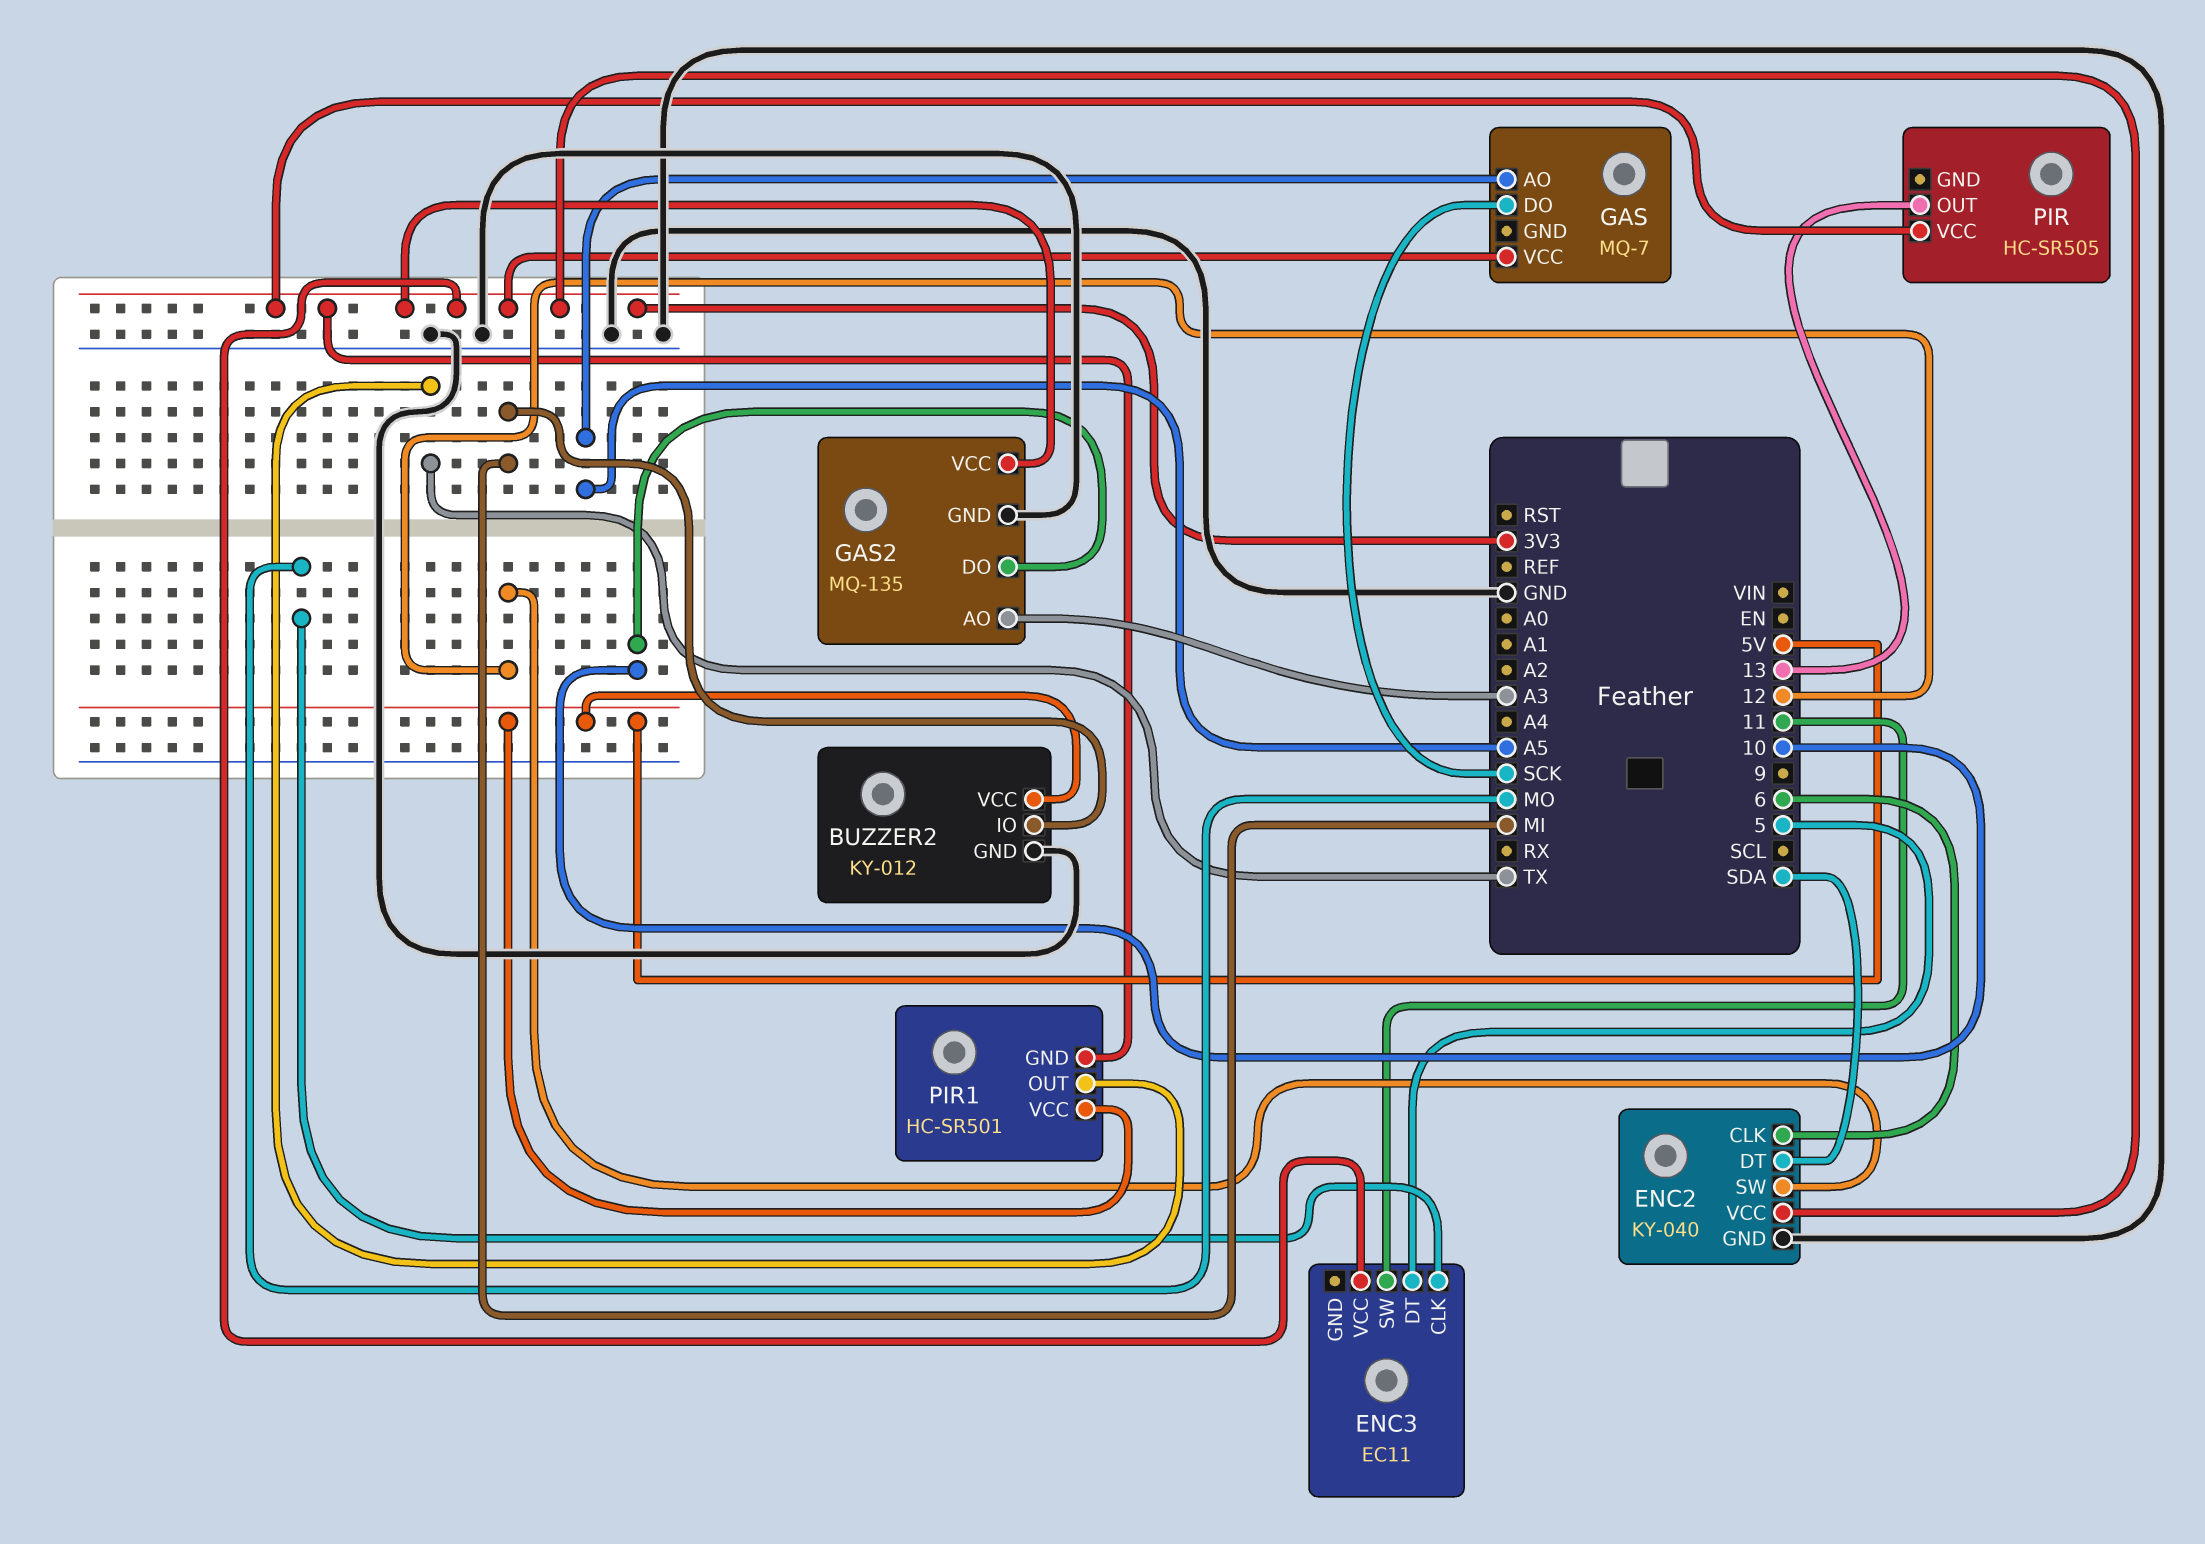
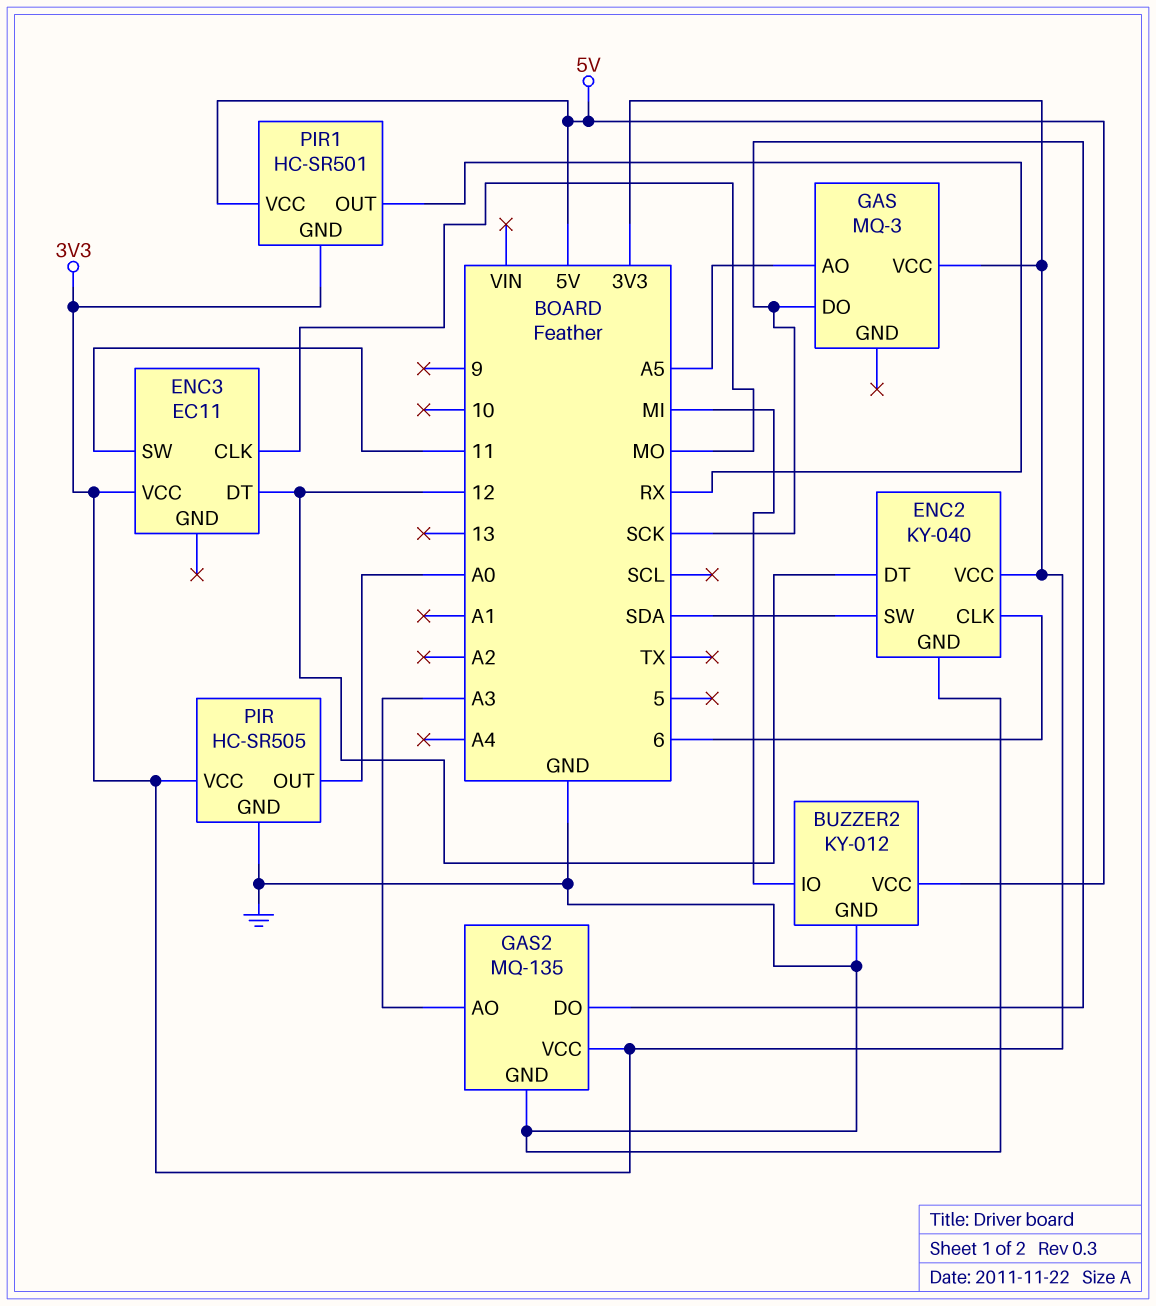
ENC2 pin DT: SDA -> 12
ENC2 pin SW: 12 -> SDA
ENC3 pin DT: 5 -> 12
GAS: MQ-7 -> MQ-3
GAS2 pin DO: 10 -> SCK
PIR pin GND: none -> GND
PIR pin OUT: 13 -> A0
PIR1 pin OUT: TX -> RX

